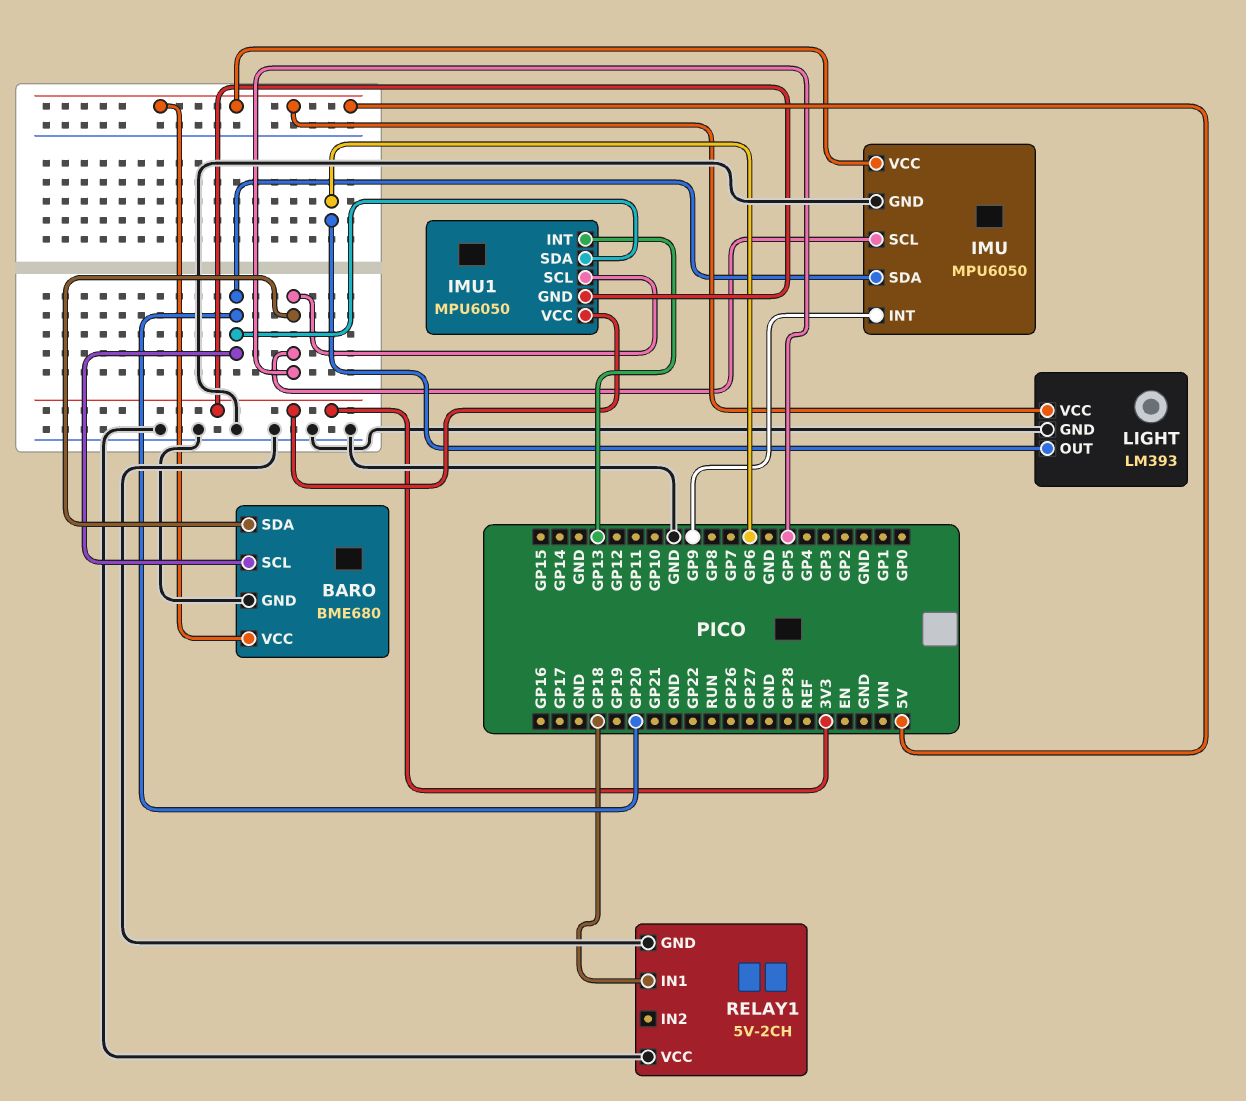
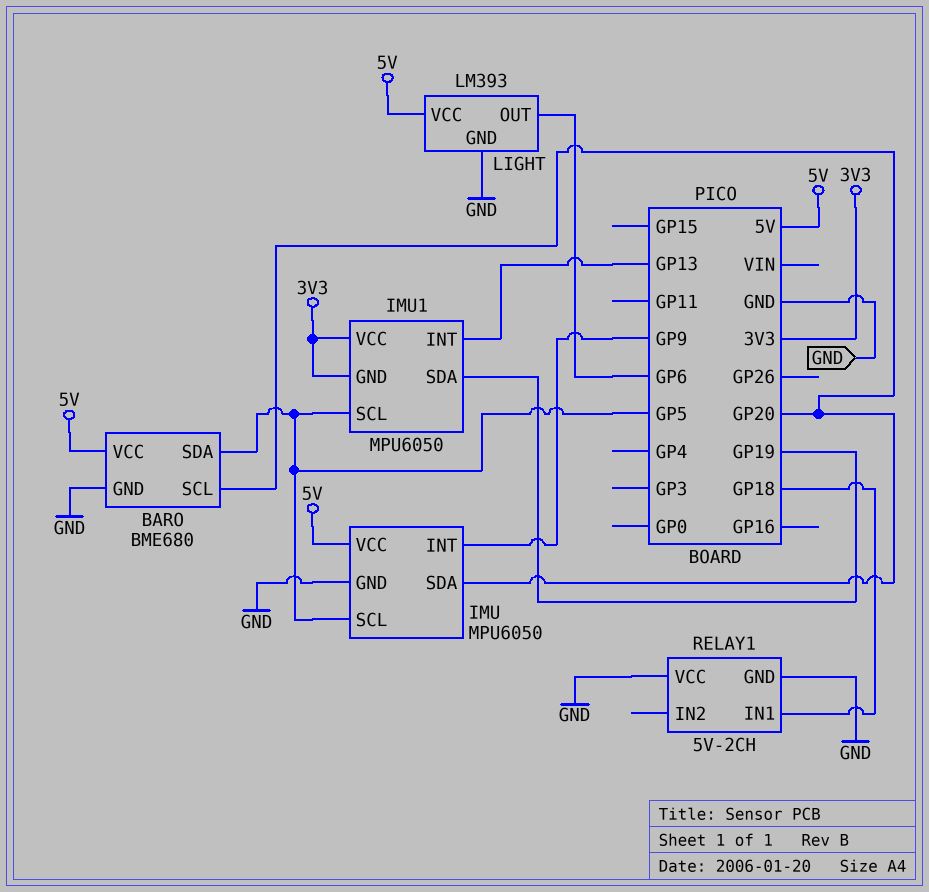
IMU1 pin SDA: GP20 -> GP19

